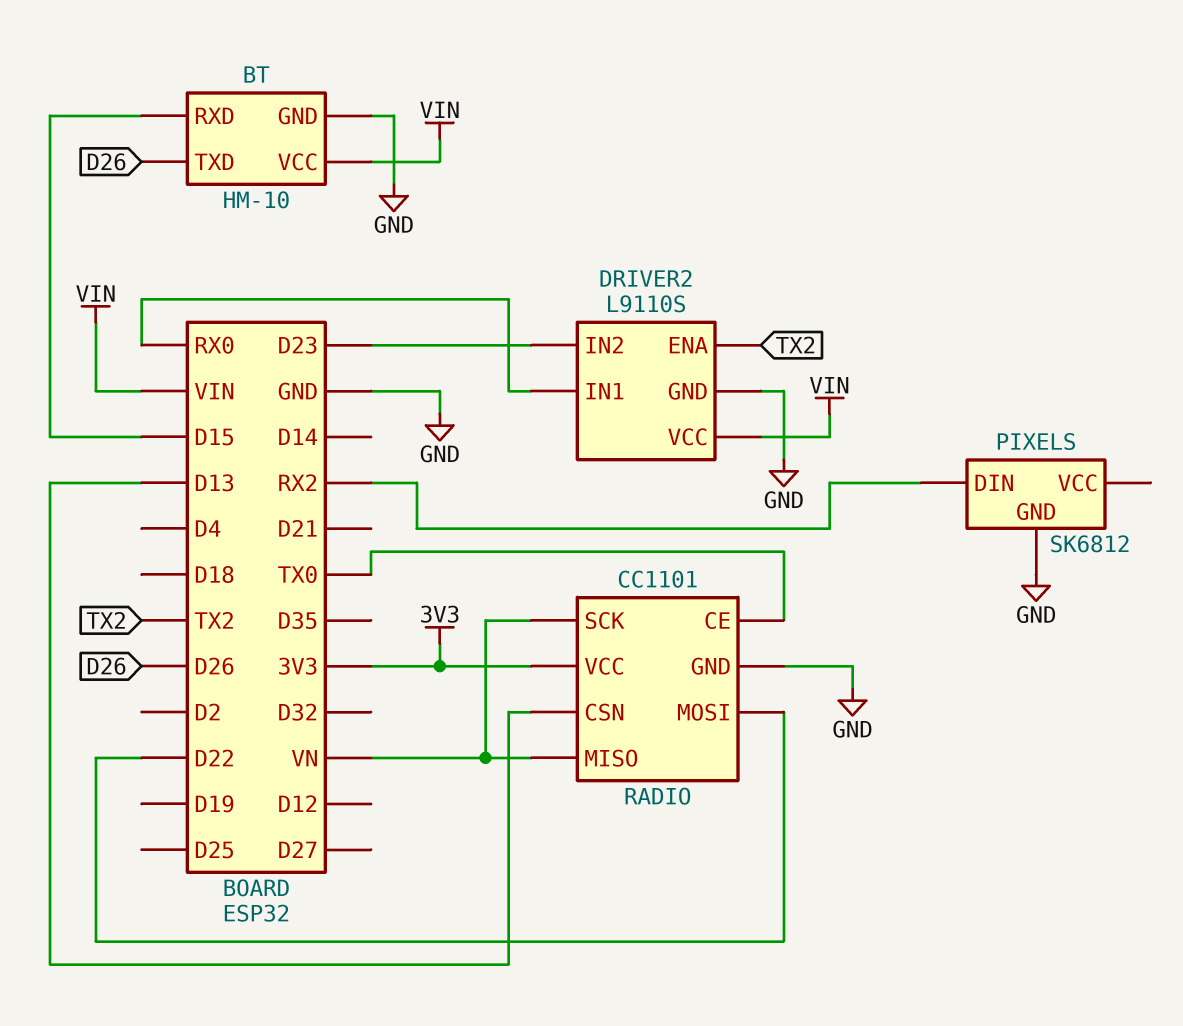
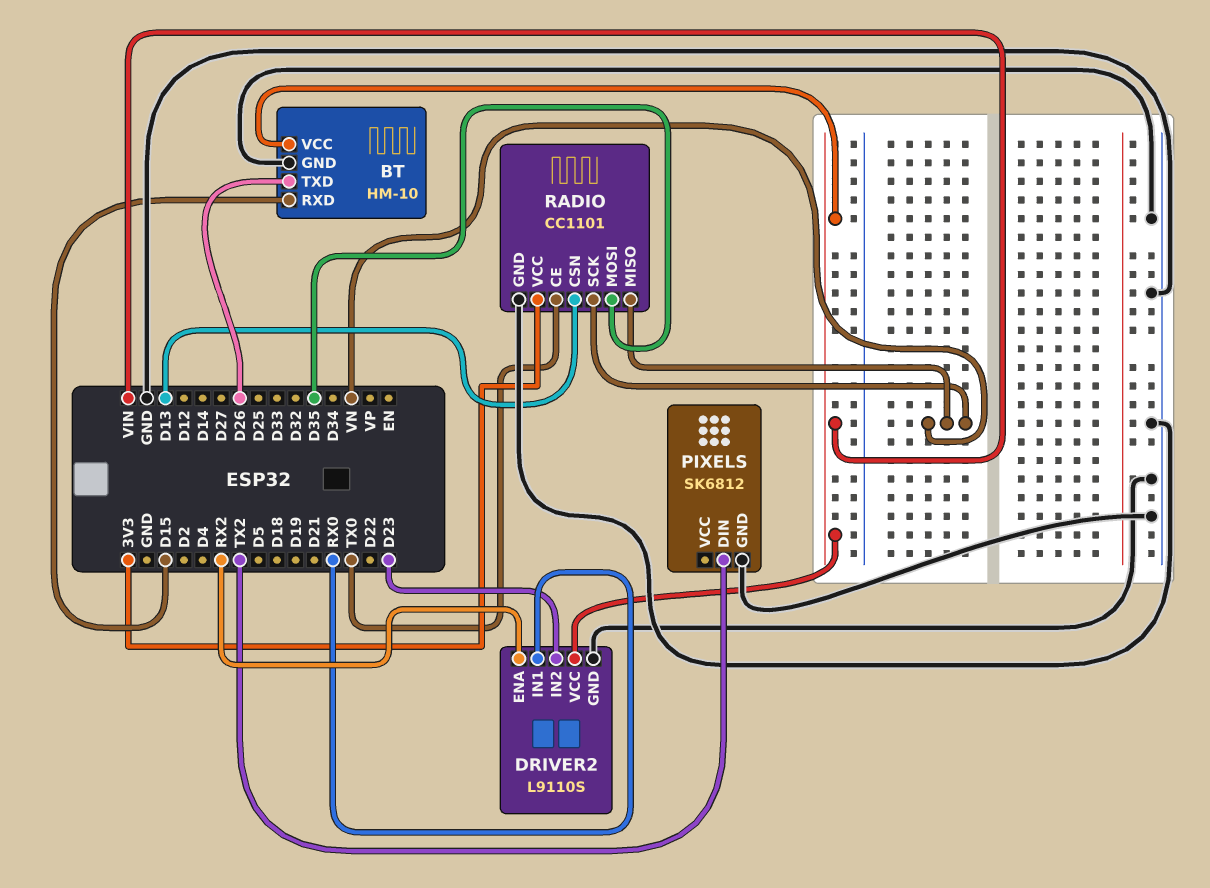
DRIVER2 pin ENA: TX2 -> RX2
PIXELS pin DIN: RX2 -> TX2
RADIO pin MOSI: D22 -> D35

